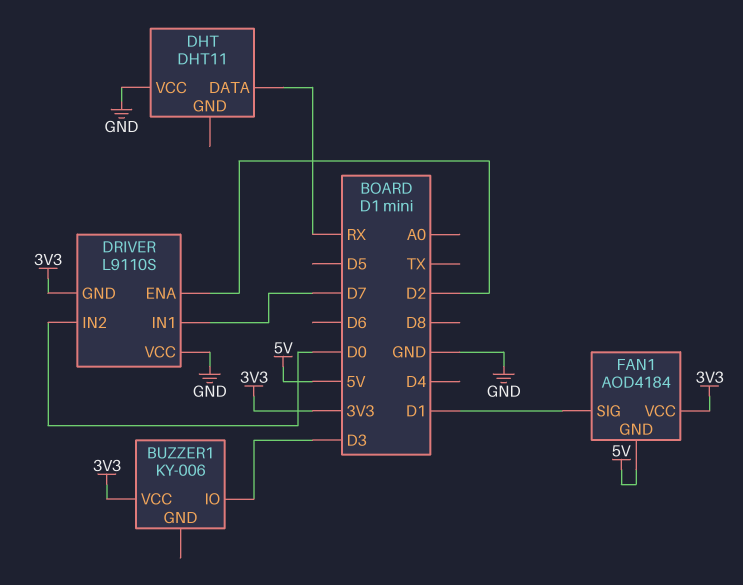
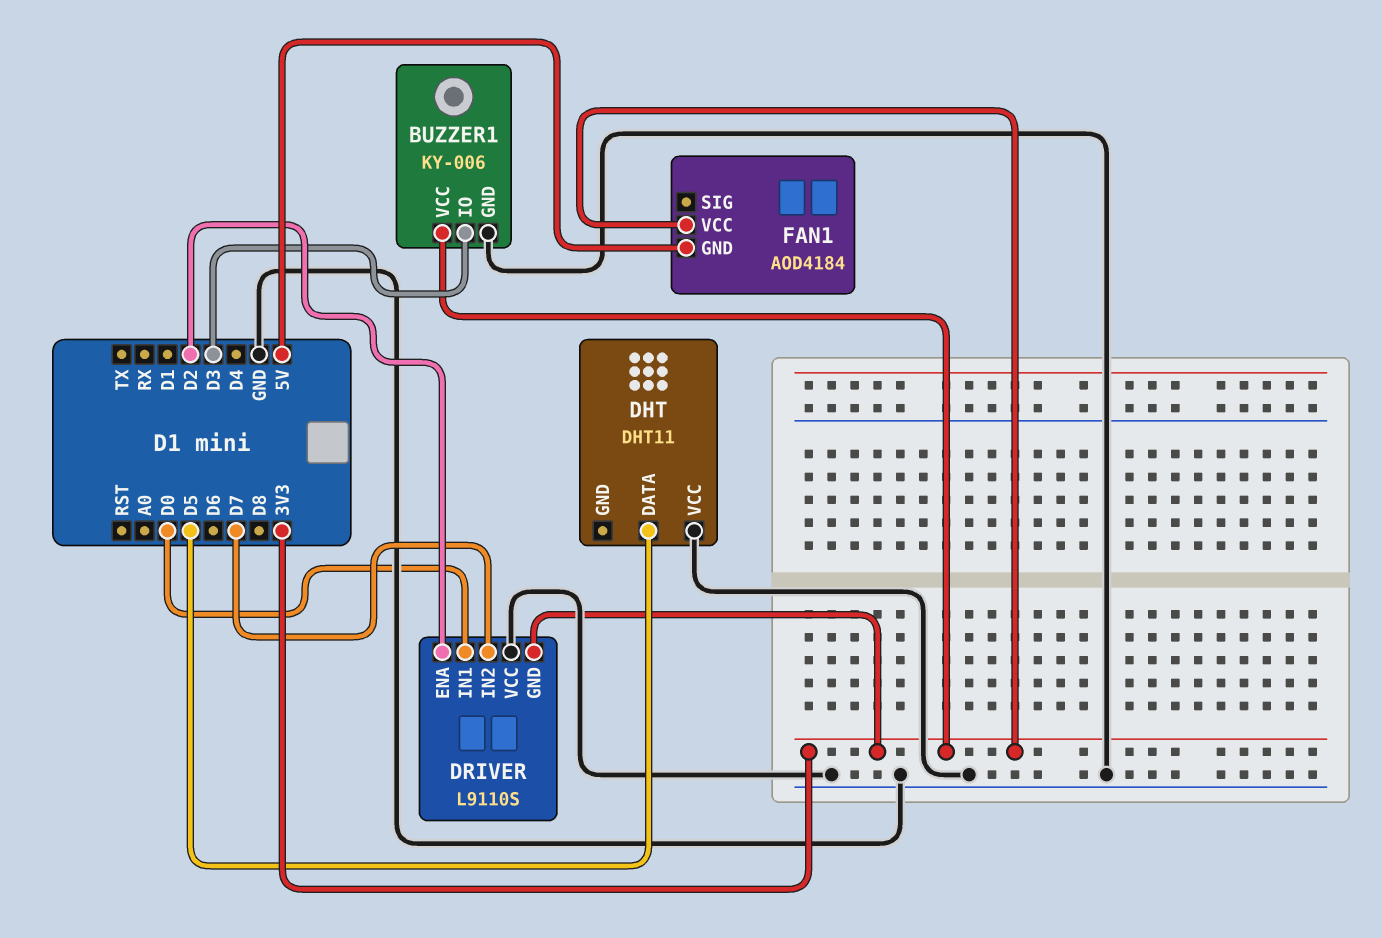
BUZZER1 pin GND: none -> GND
DHT pin DATA: RX -> D5
DRIVER pin IN1: D7 -> D0
DRIVER pin IN2: D0 -> D7
FAN1 pin SIG: D1 -> none

